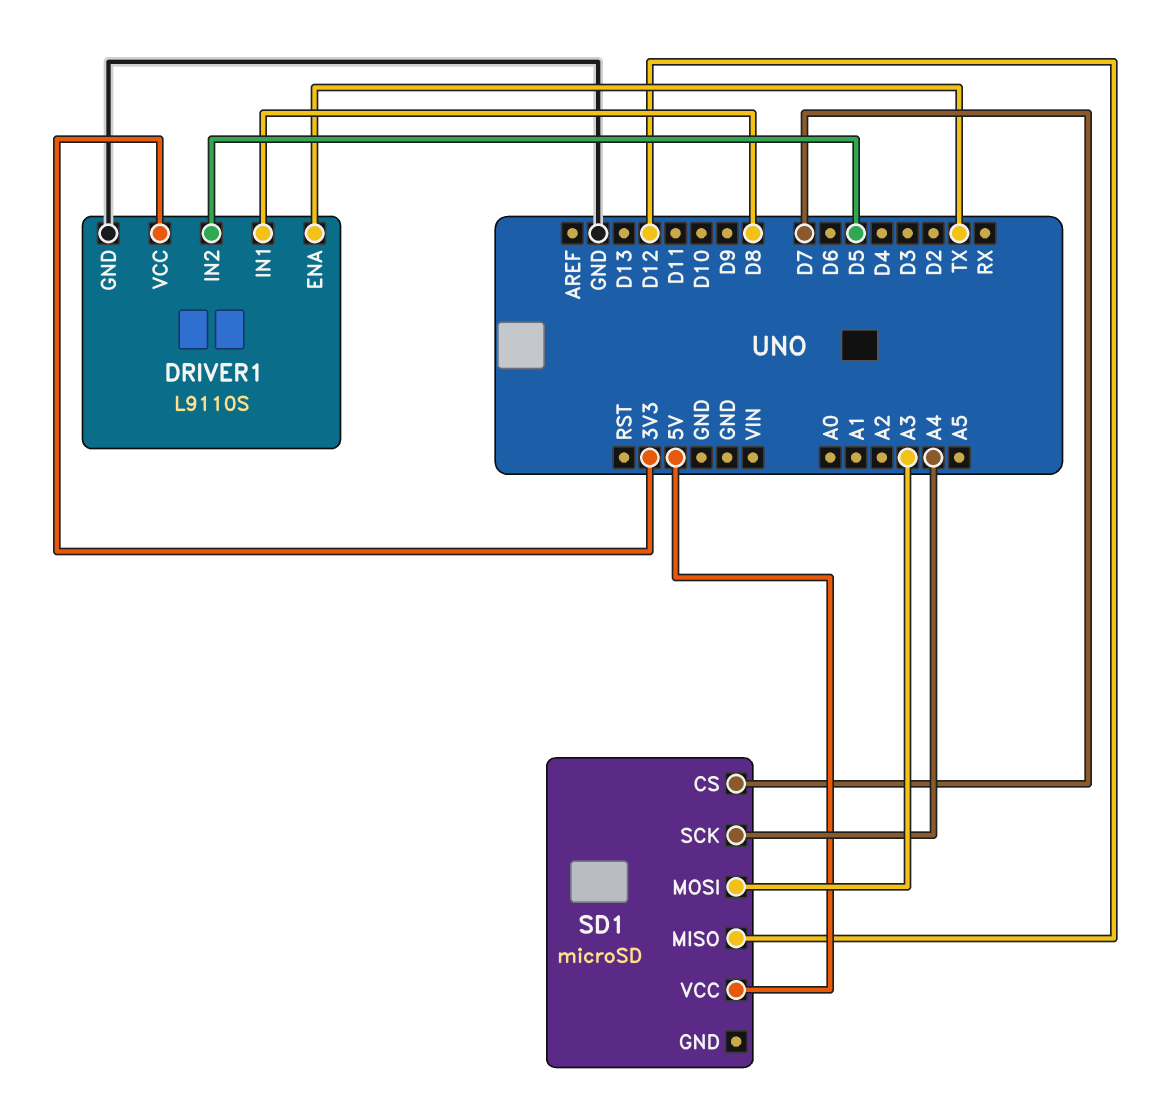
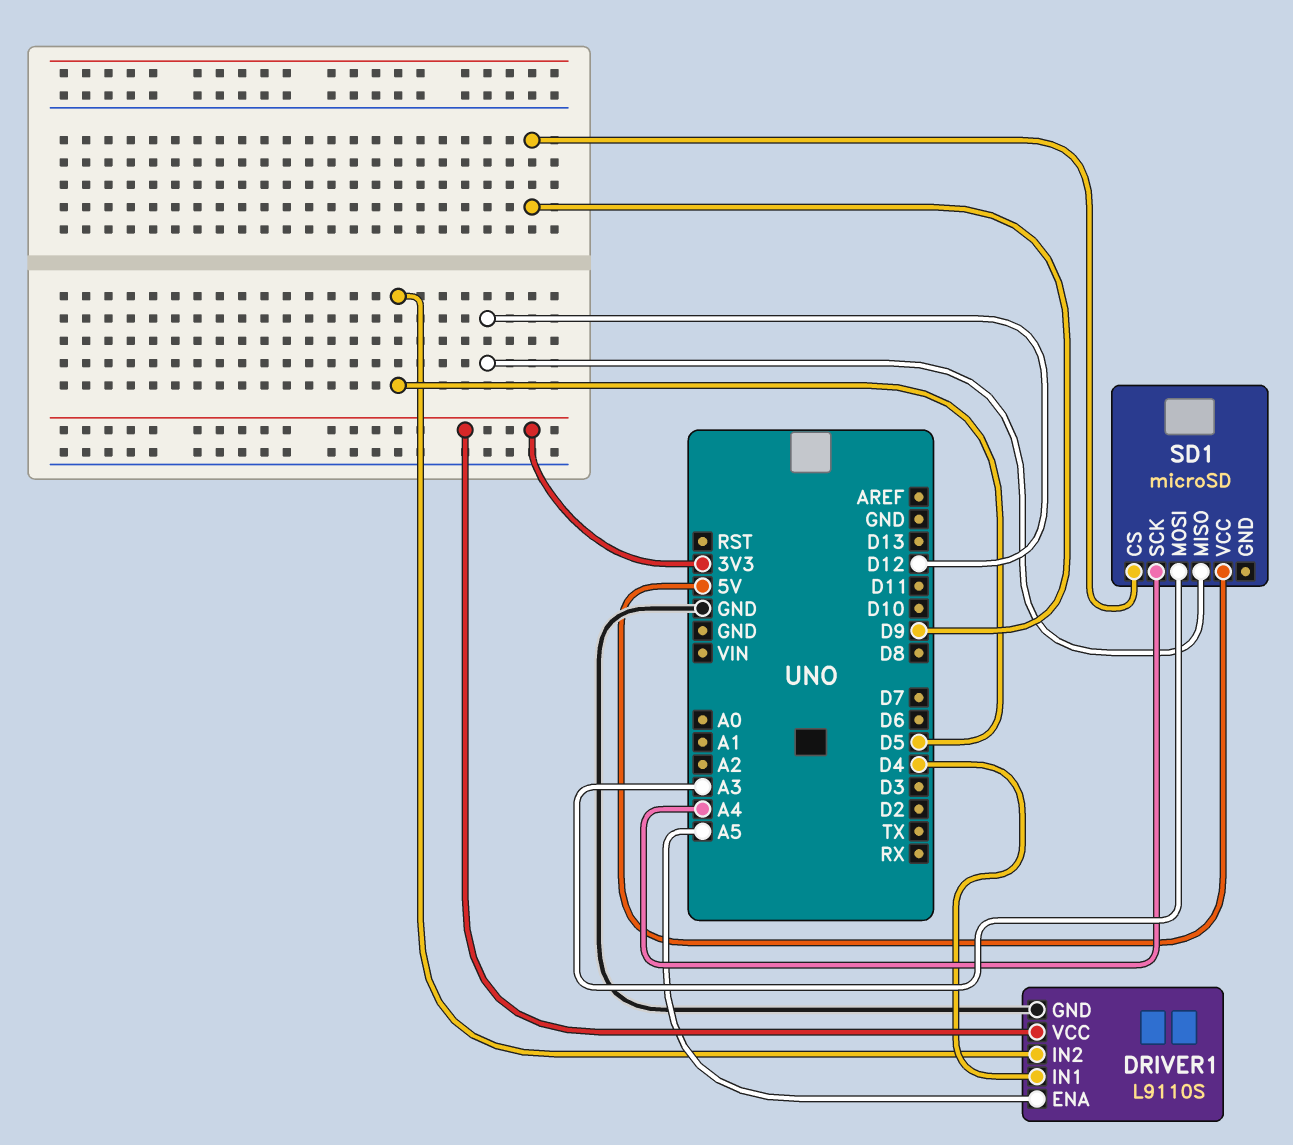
DRIVER1 pin ENA: TX -> A5
DRIVER1 pin IN1: D8 -> D4
SD1 pin CS: D7 -> D9

